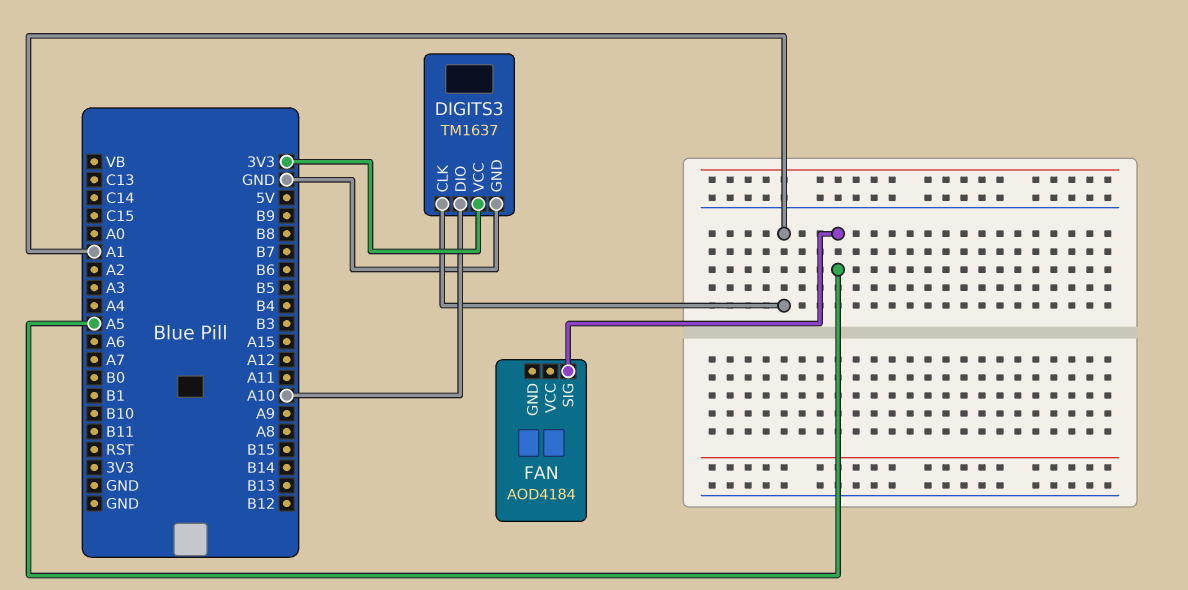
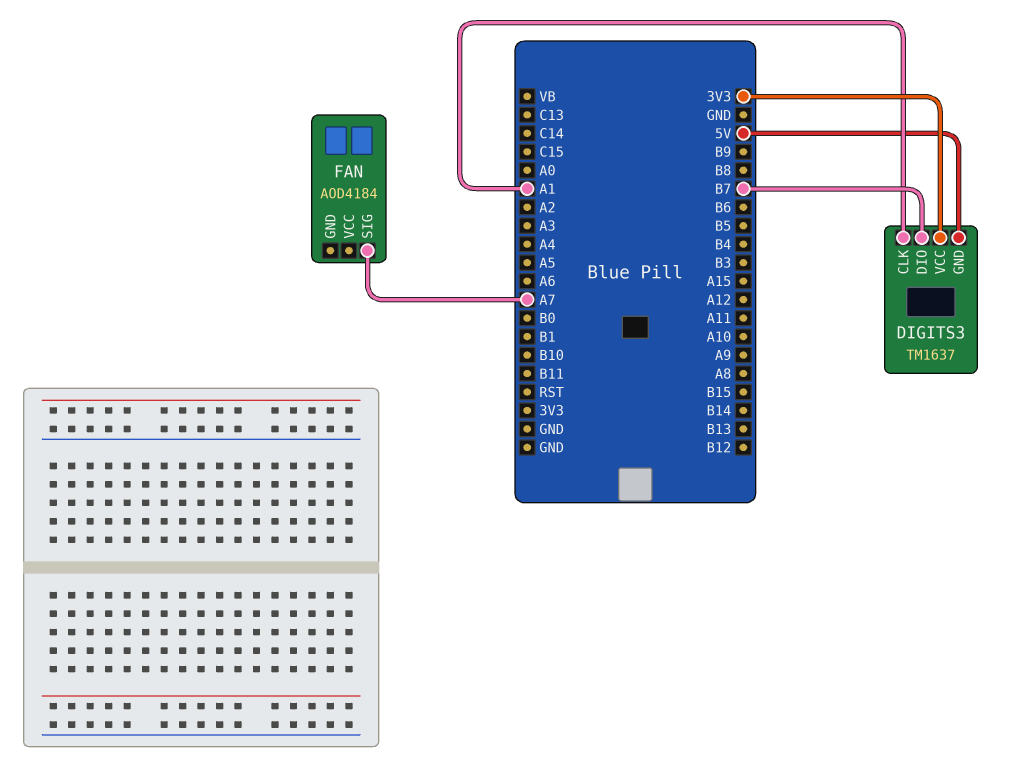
DIGITS3 pin DIO: A10 -> B7
DIGITS3 pin GND: GND -> 5V
FAN pin SIG: A5 -> A7

